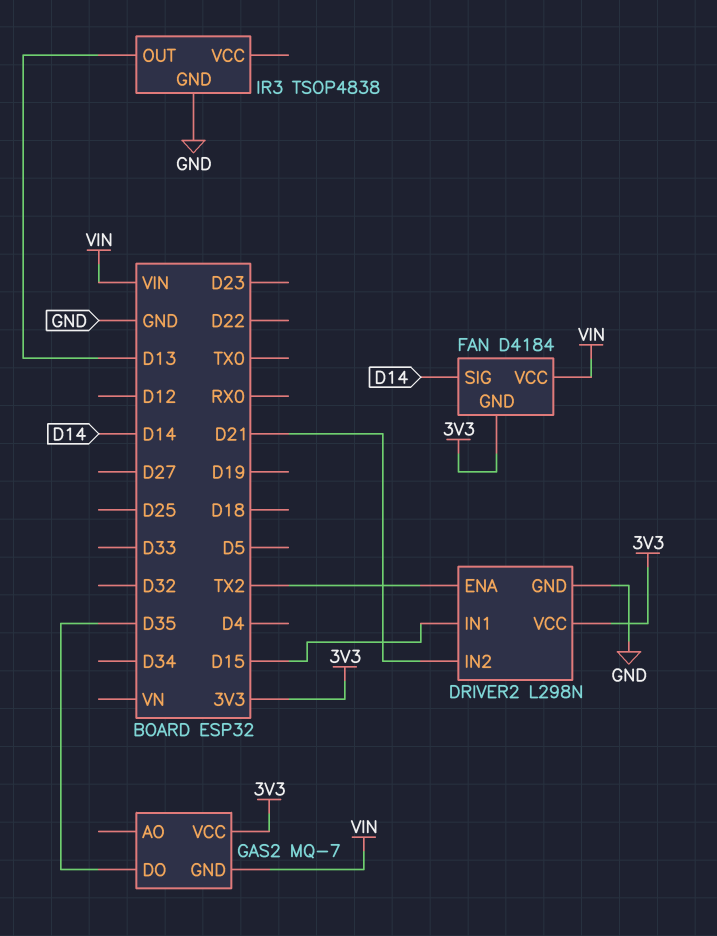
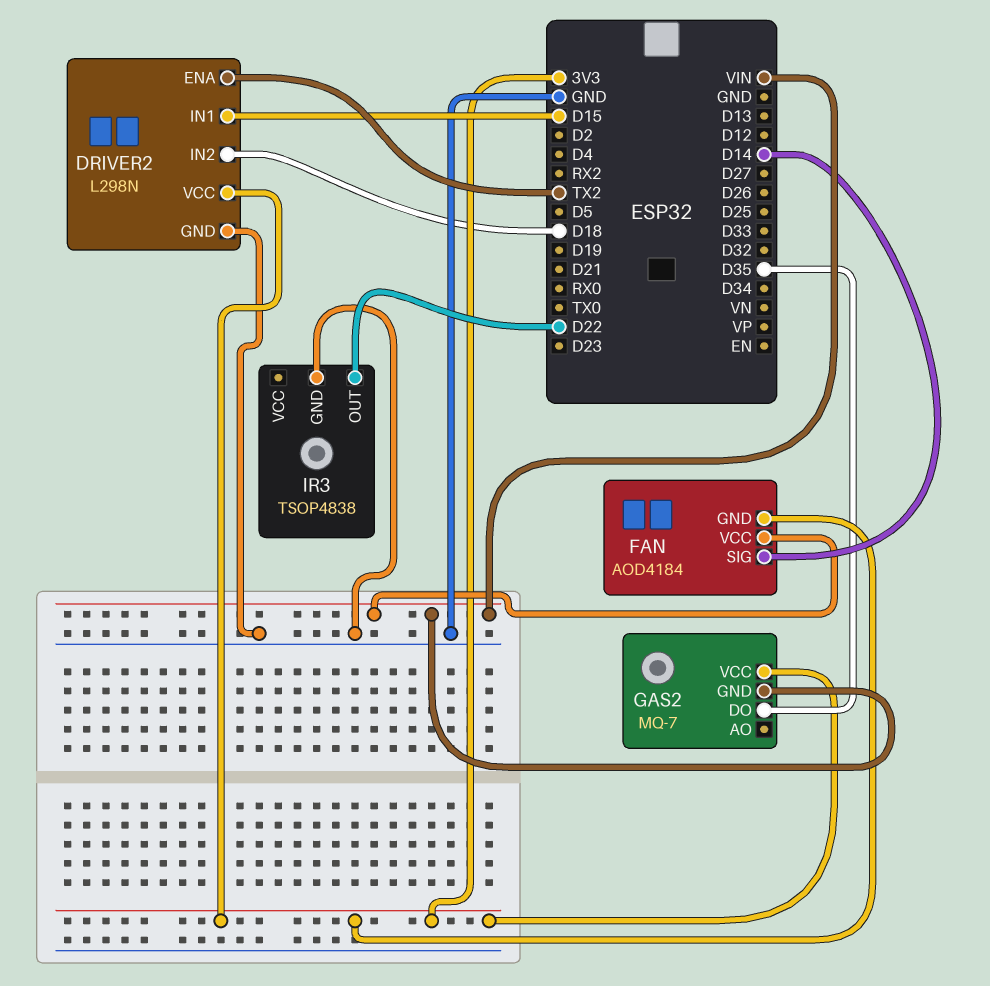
DRIVER2 pin IN2: D21 -> D18
FAN: D4184 -> AOD4184
IR3 pin OUT: D13 -> D22

